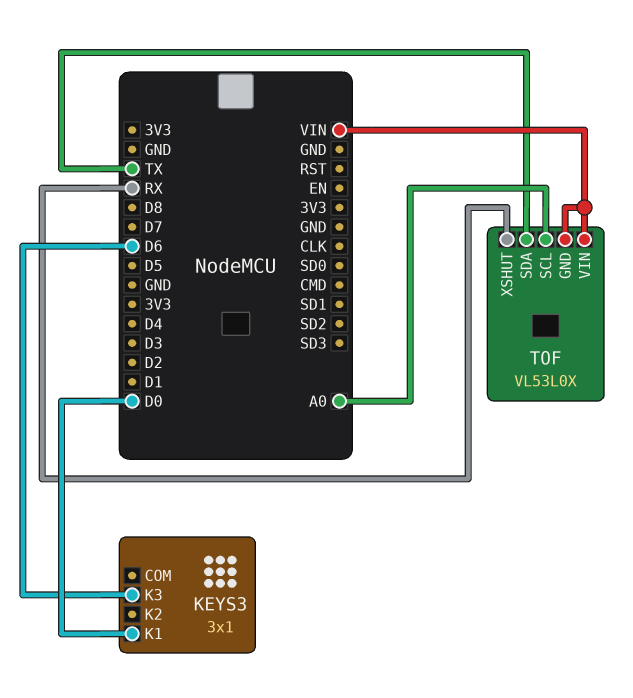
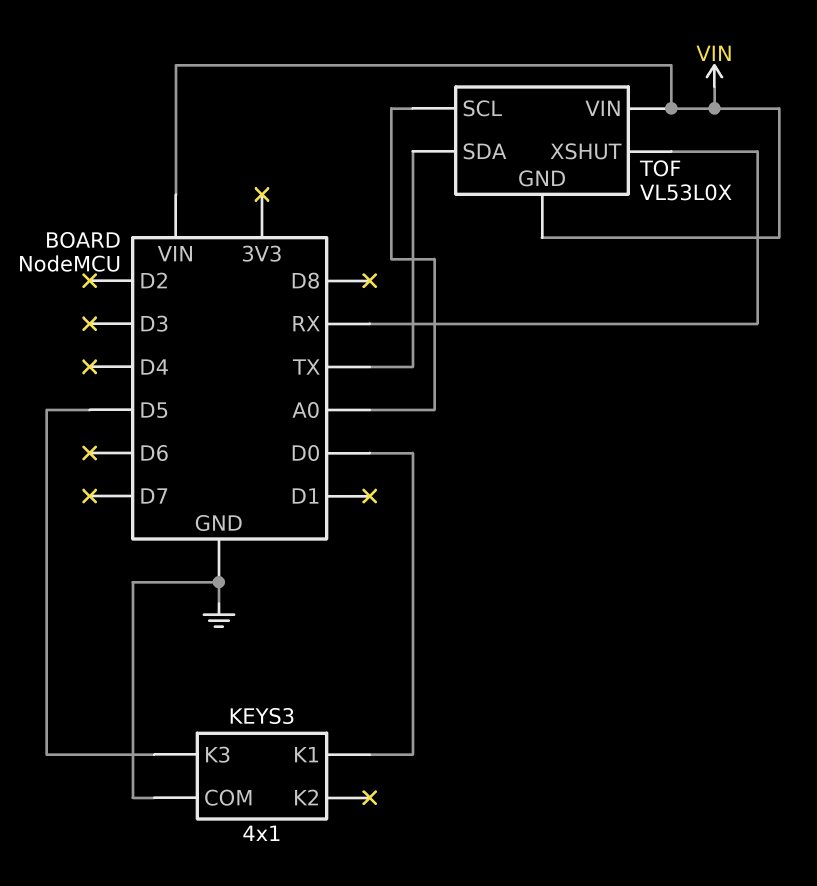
KEYS3: 3x1 -> 4x1
KEYS3 pin COM: none -> GND
KEYS3 pin K3: D6 -> D5

